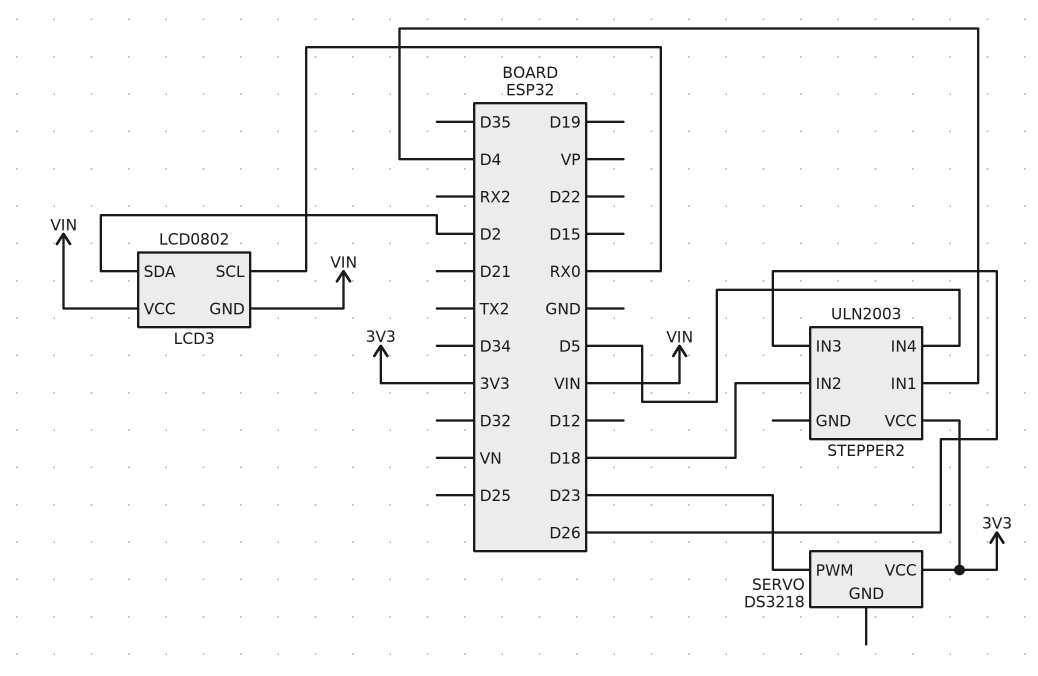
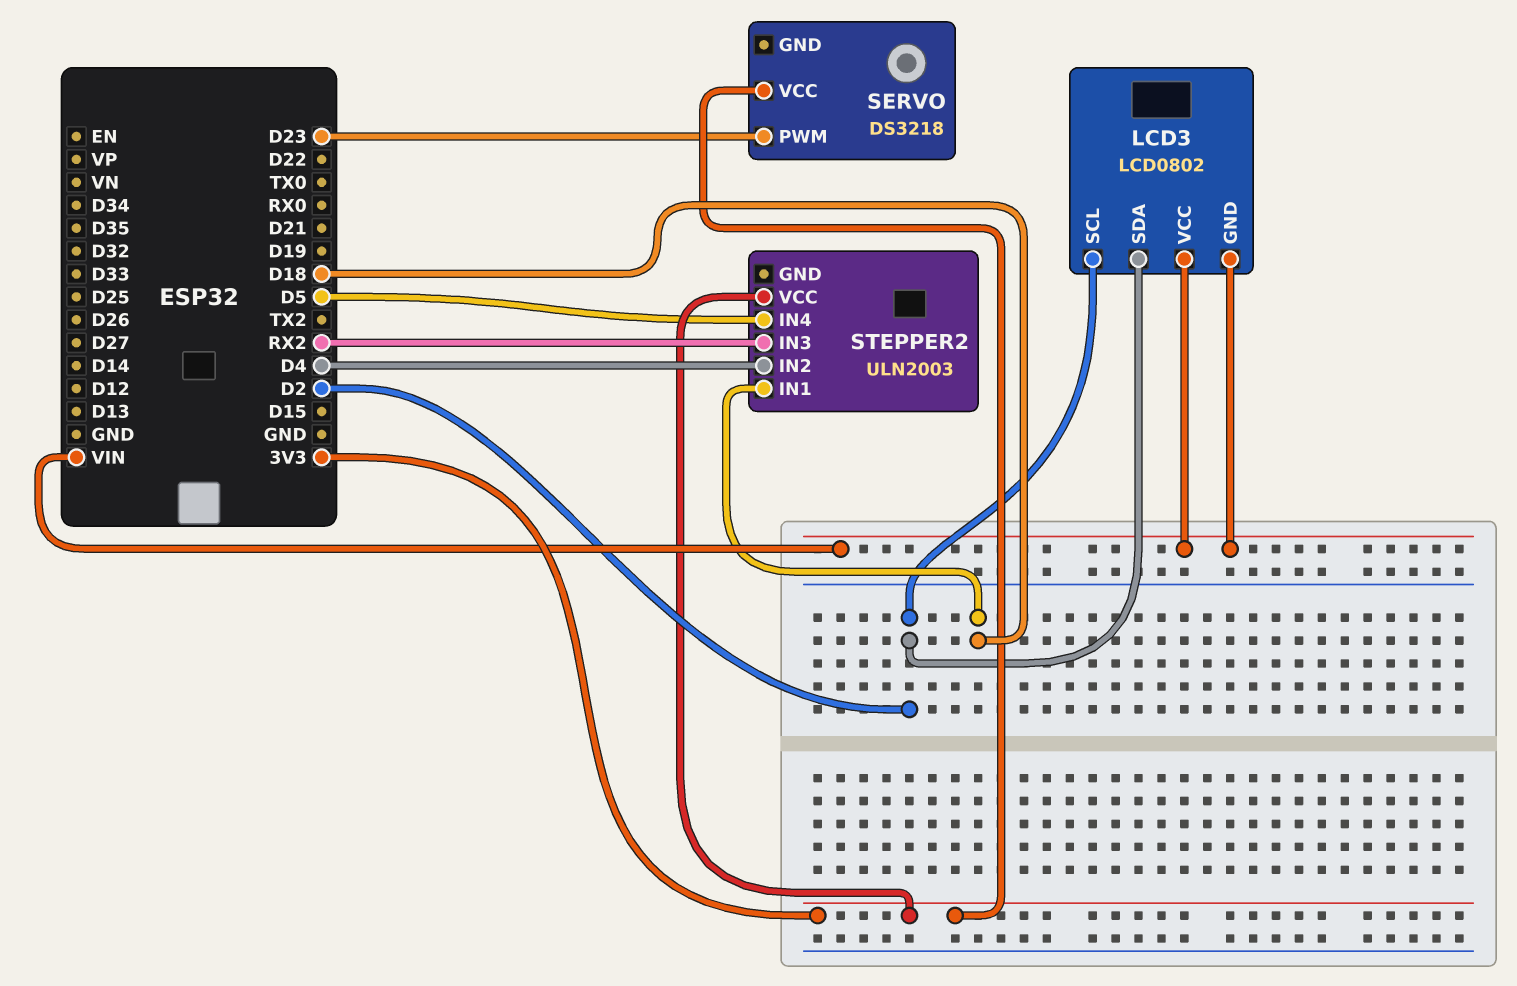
LCD3 pin SCL: RX0 -> D2
STEPPER2 pin IN1: D4 -> D18
STEPPER2 pin IN2: D18 -> D4
STEPPER2 pin IN3: D26 -> RX2

